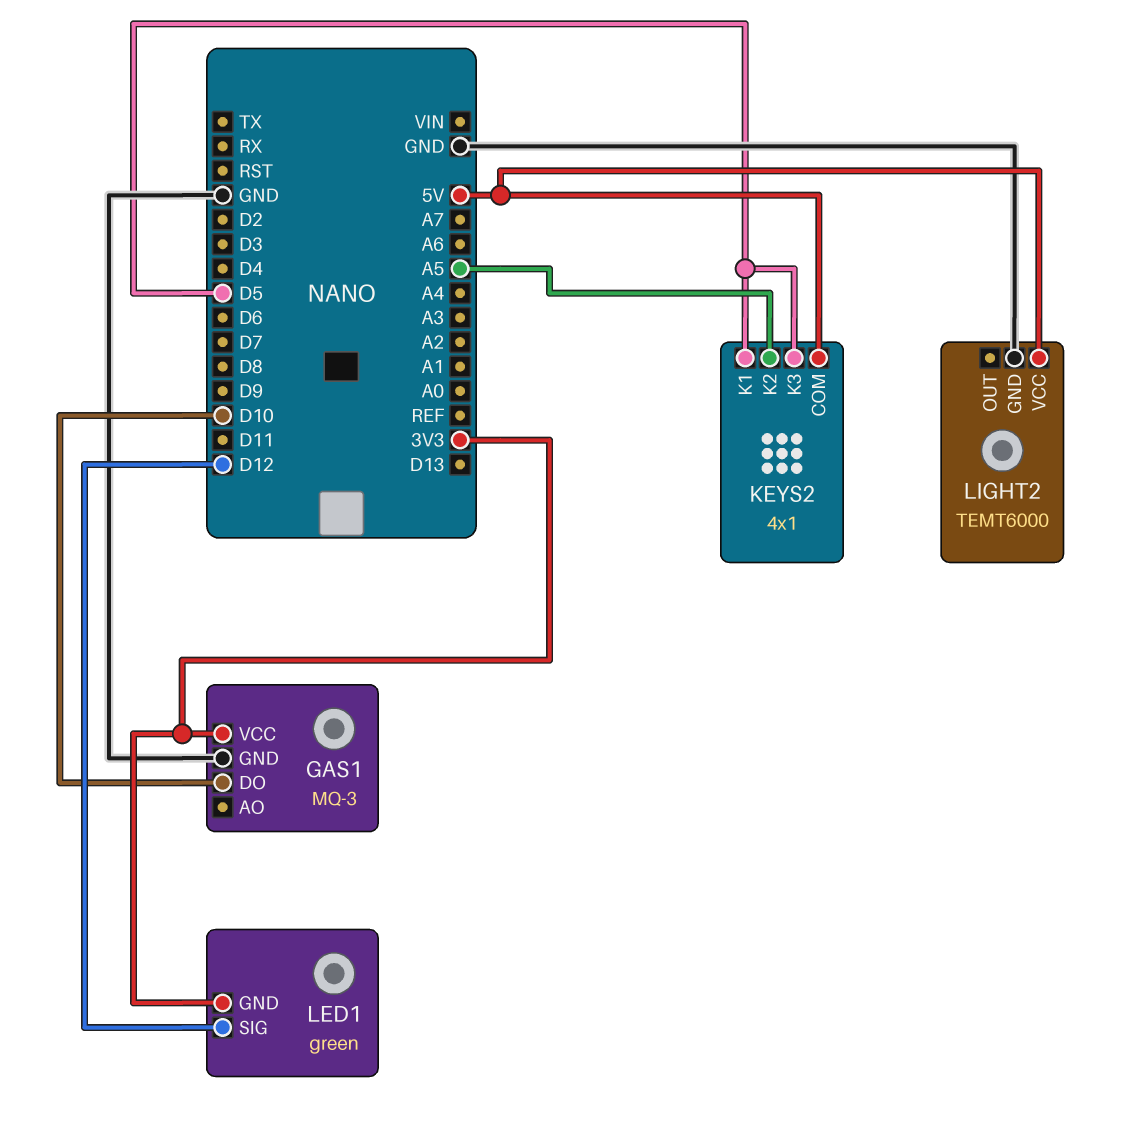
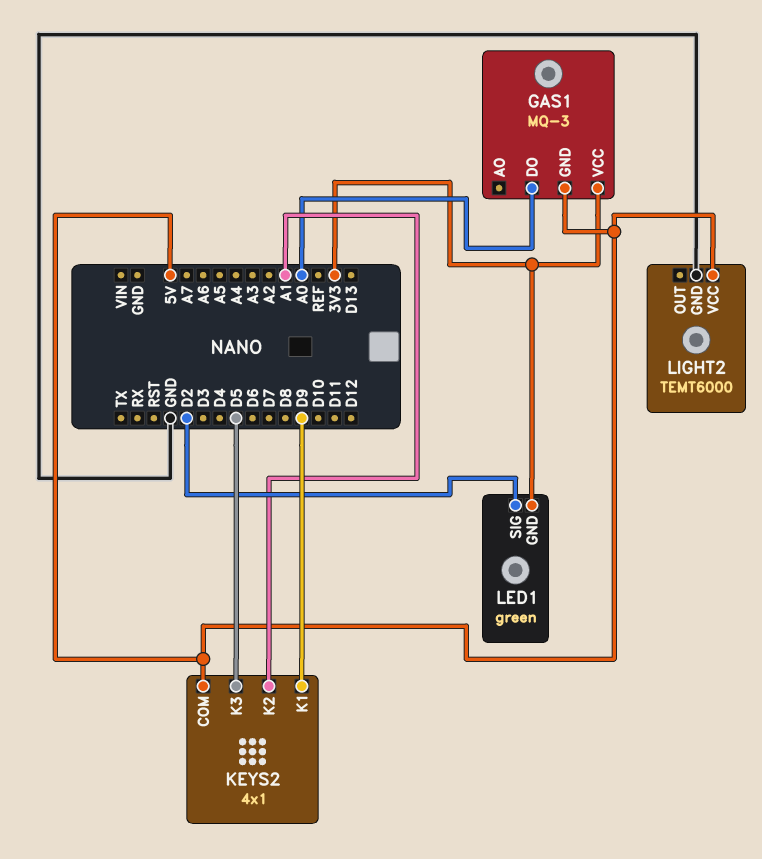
GAS1 pin DO: D10 -> A0
GAS1 pin GND: GND -> 5V
KEYS2 pin K1: D5 -> D9
KEYS2 pin K2: A5 -> A1
LED1 pin SIG: D12 -> D2

